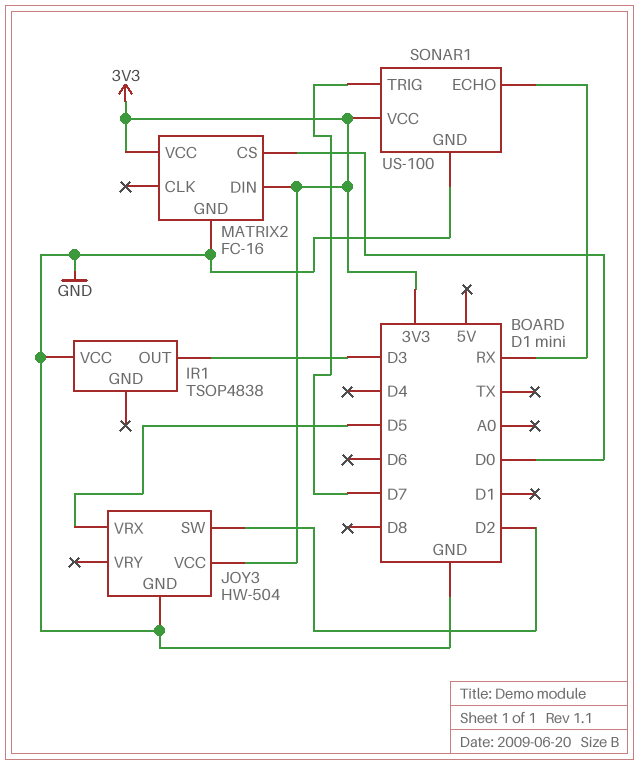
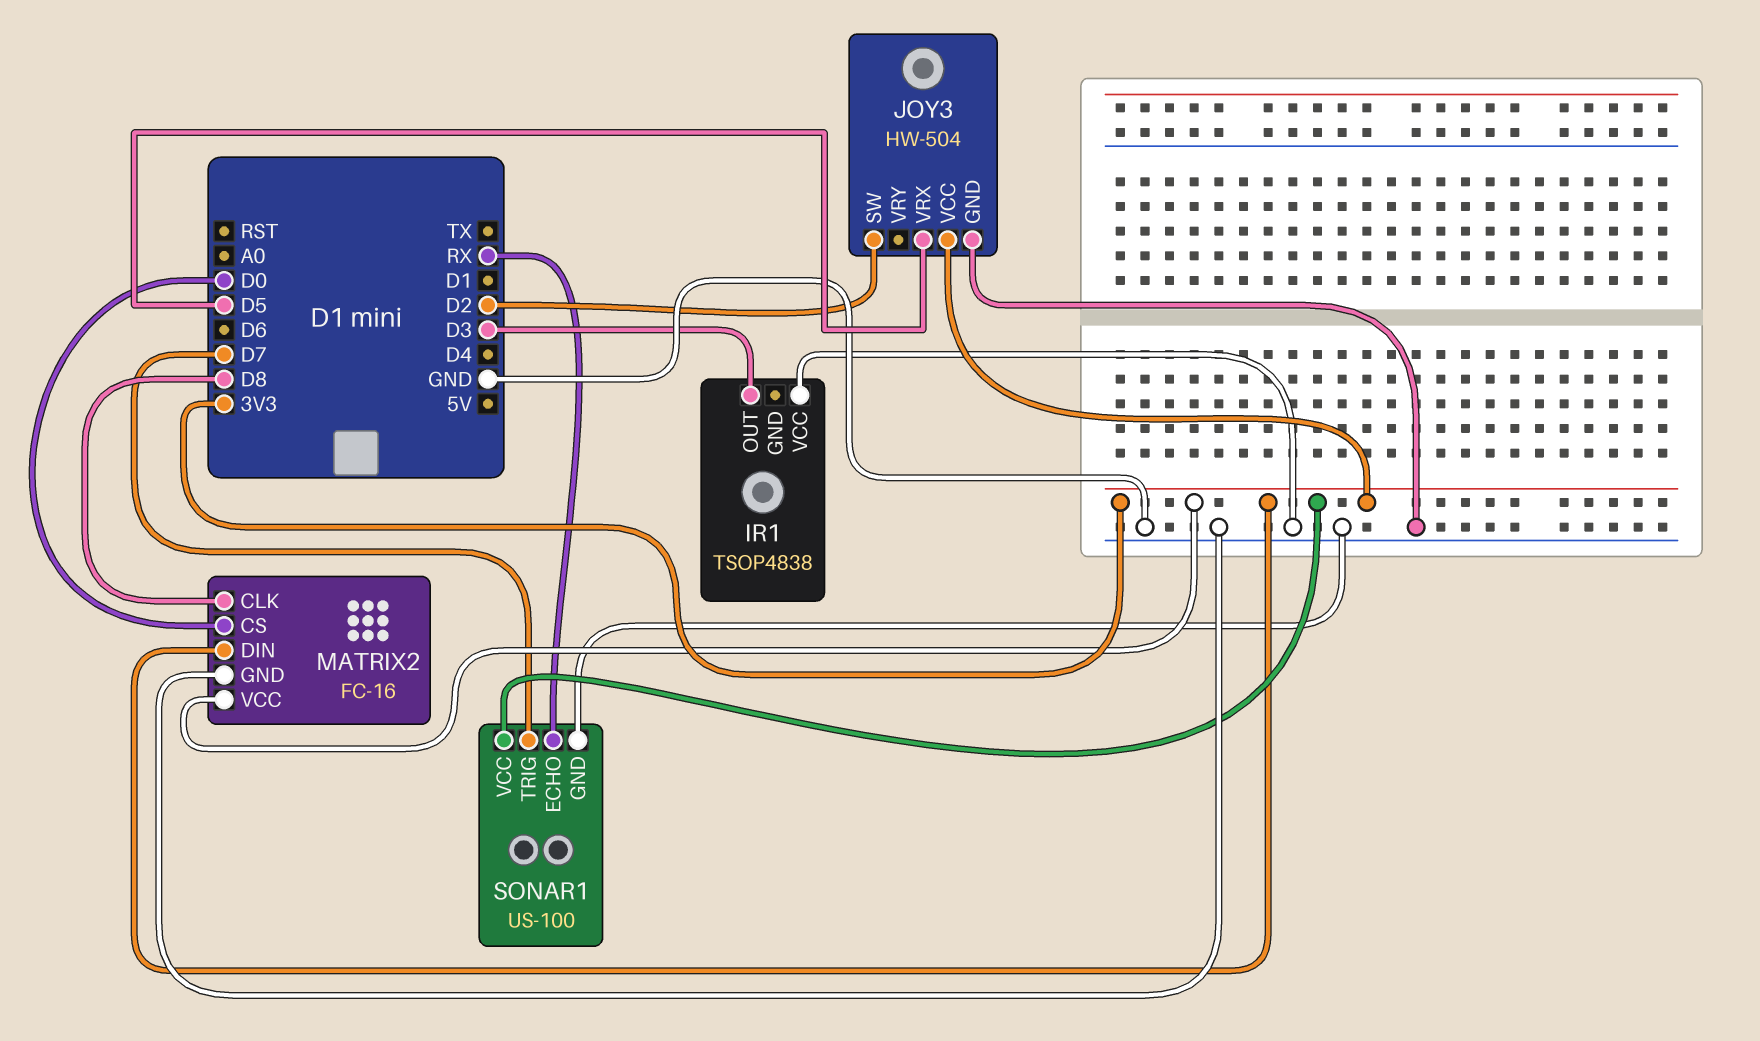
MATRIX2 pin CLK: none -> D8

